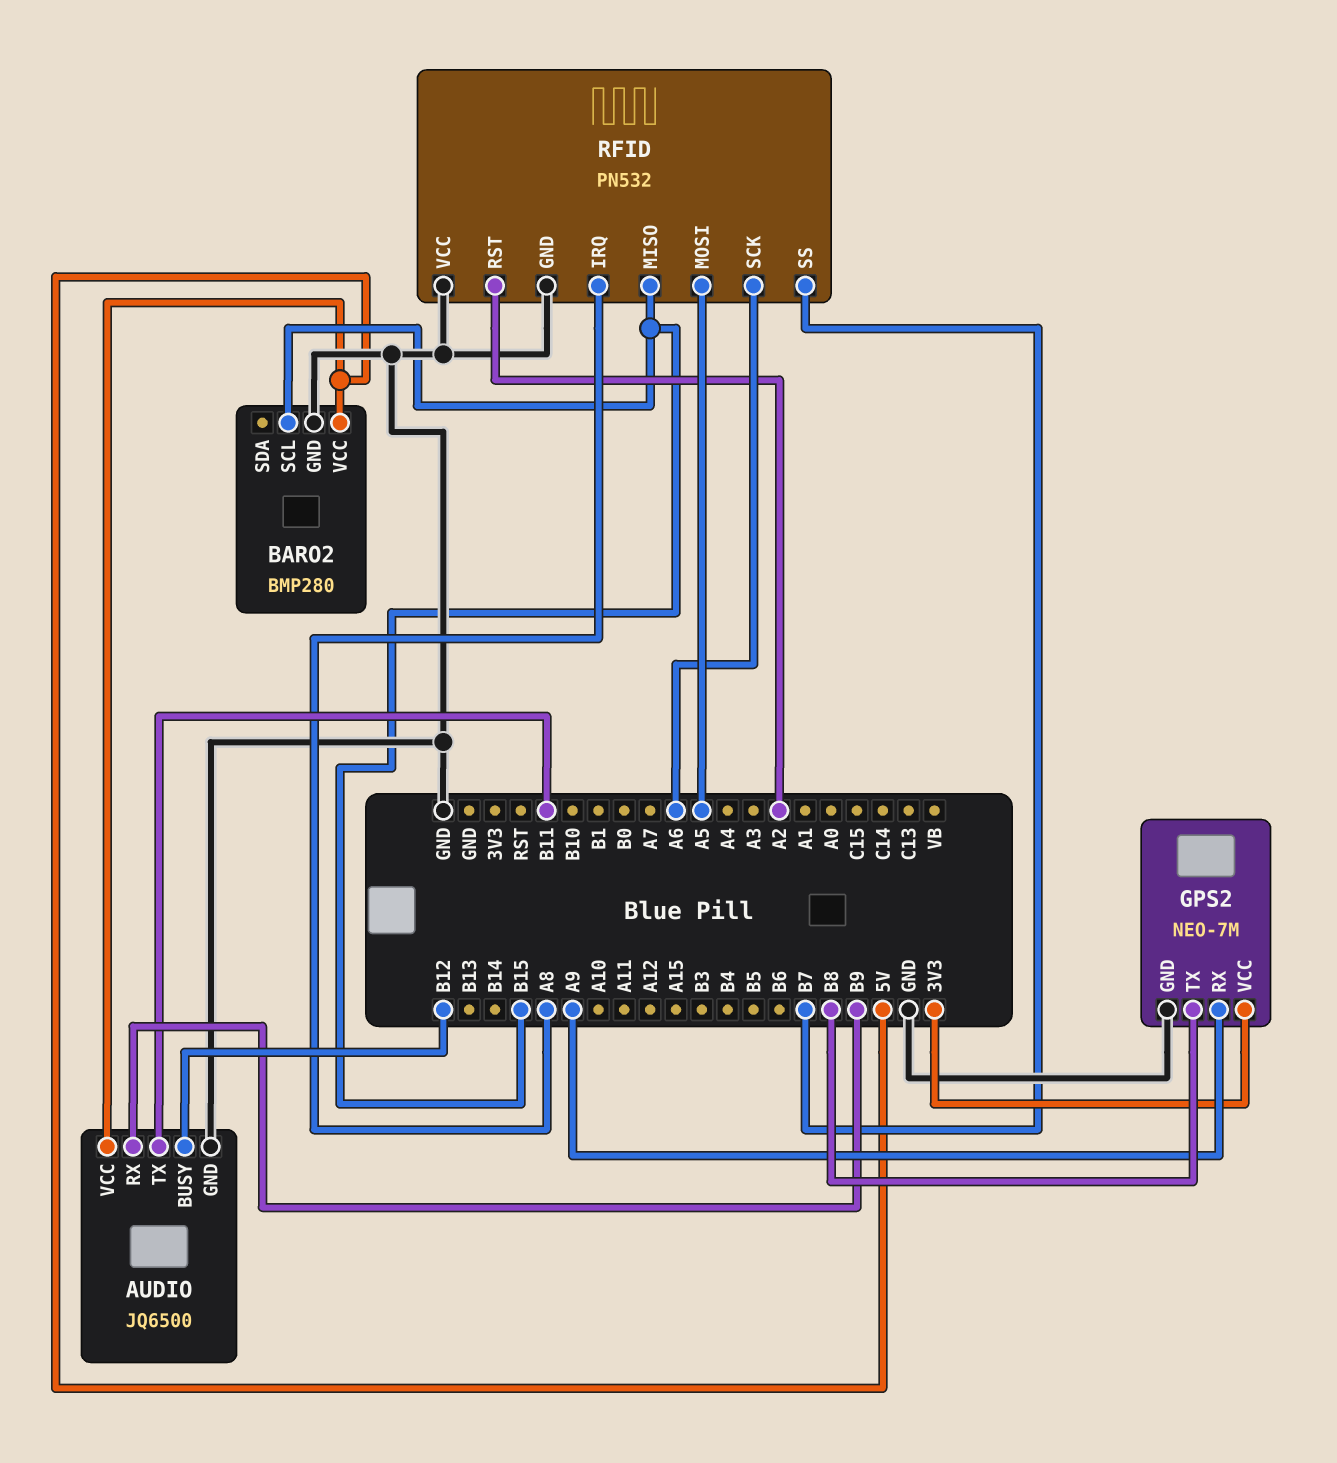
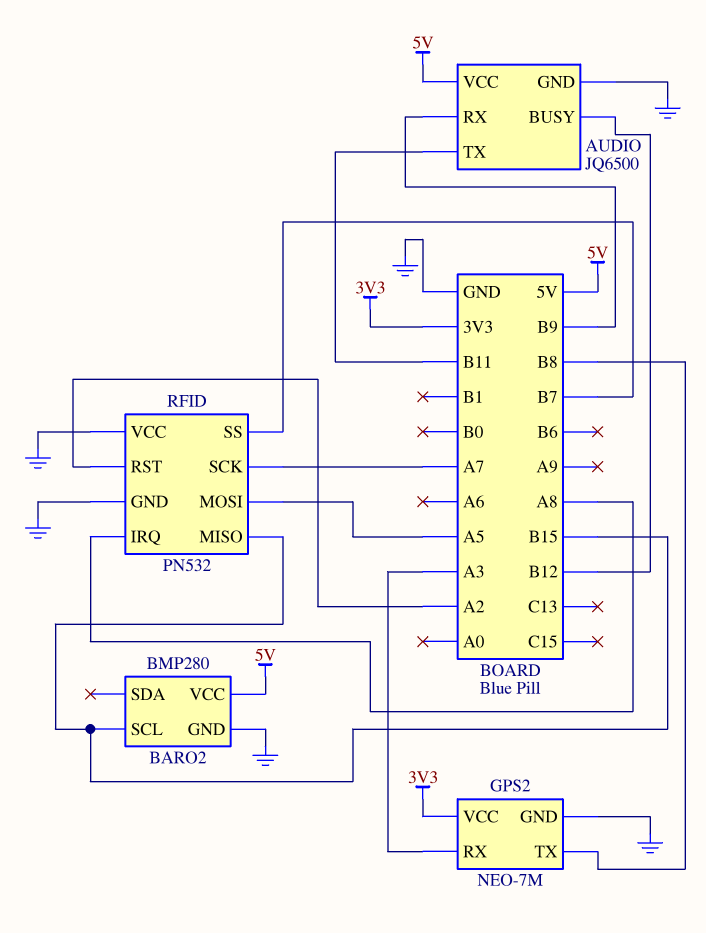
GPS2 pin RX: A9 -> A3
RFID pin SCK: A6 -> A7

